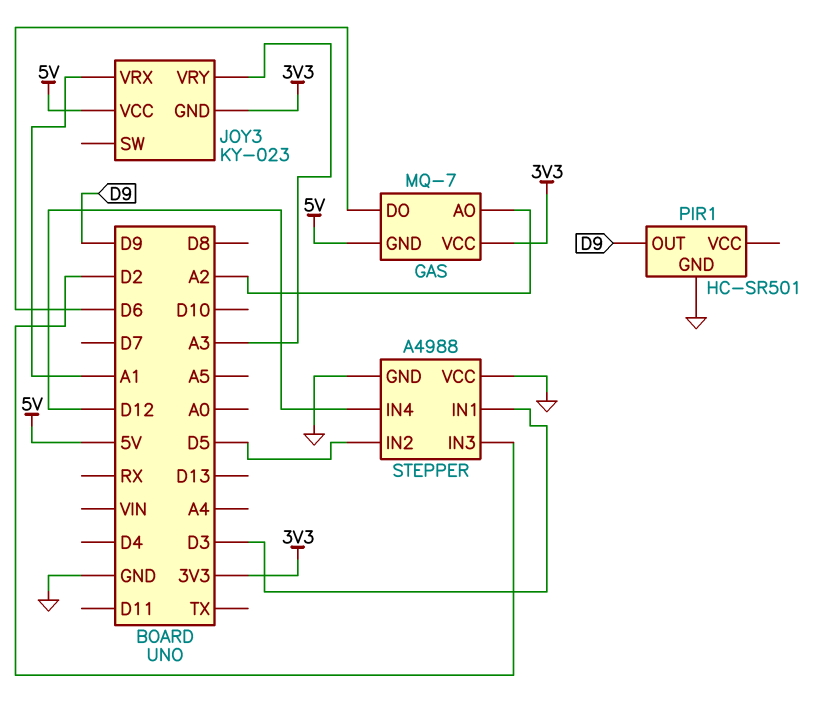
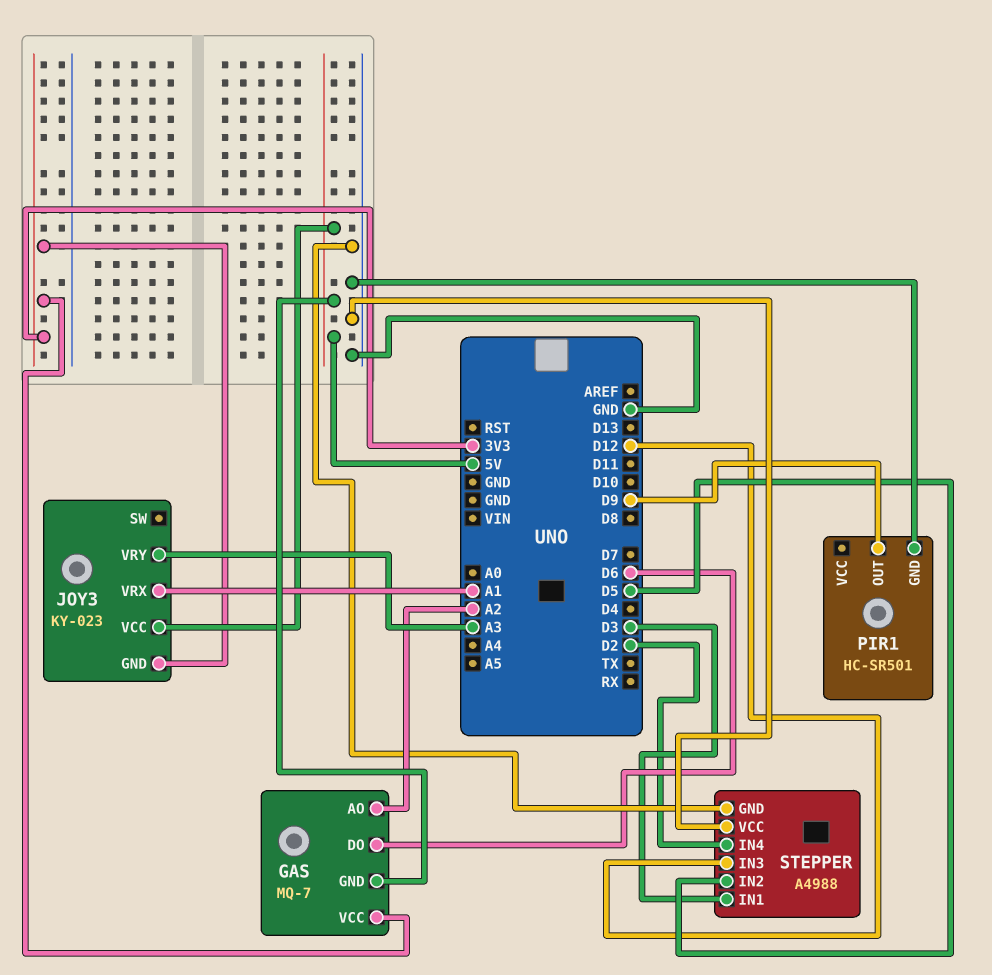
STEPPER pin IN3: D2 -> D12
STEPPER pin IN4: D12 -> D2

